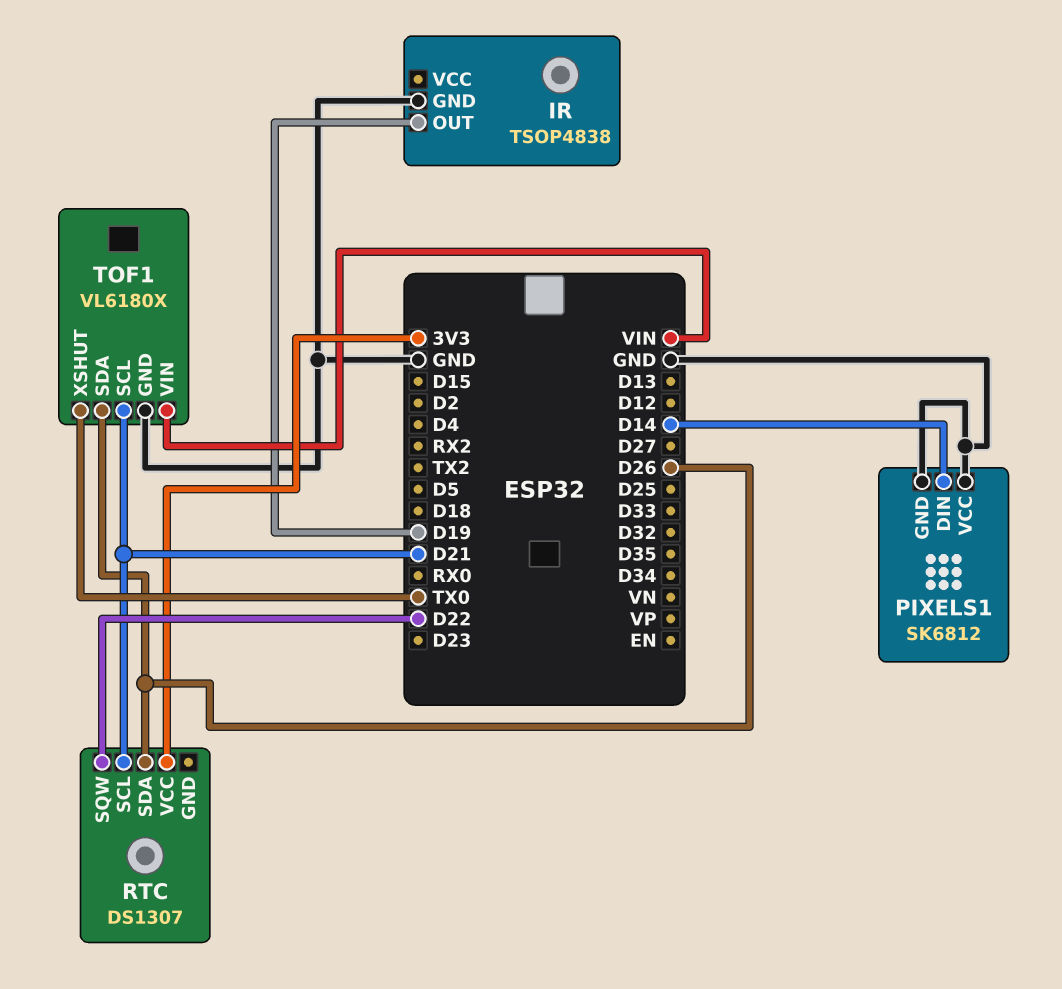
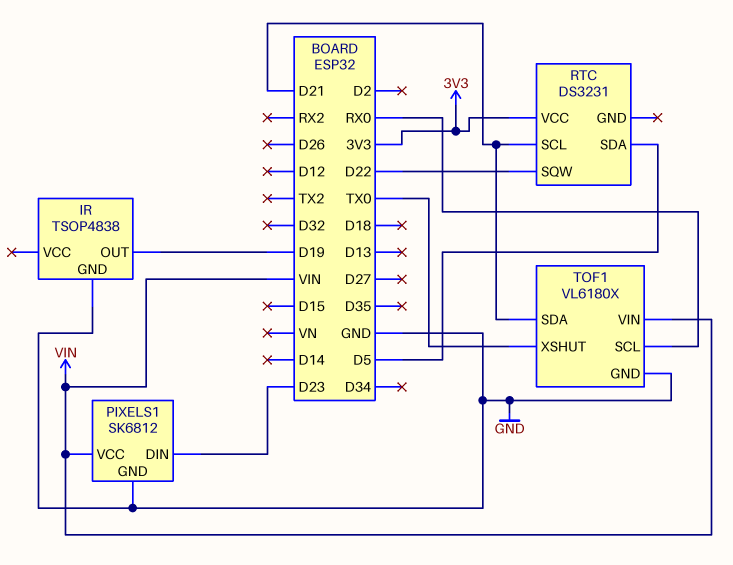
PIXELS1 pin DIN: D14 -> D23
PIXELS1 pin VCC: GND -> VIN
RTC: DS1307 -> DS3231
RTC pin SDA: D26 -> D5
TOF1 pin SCL: D21 -> RX0
TOF1 pin SDA: D26 -> D21

